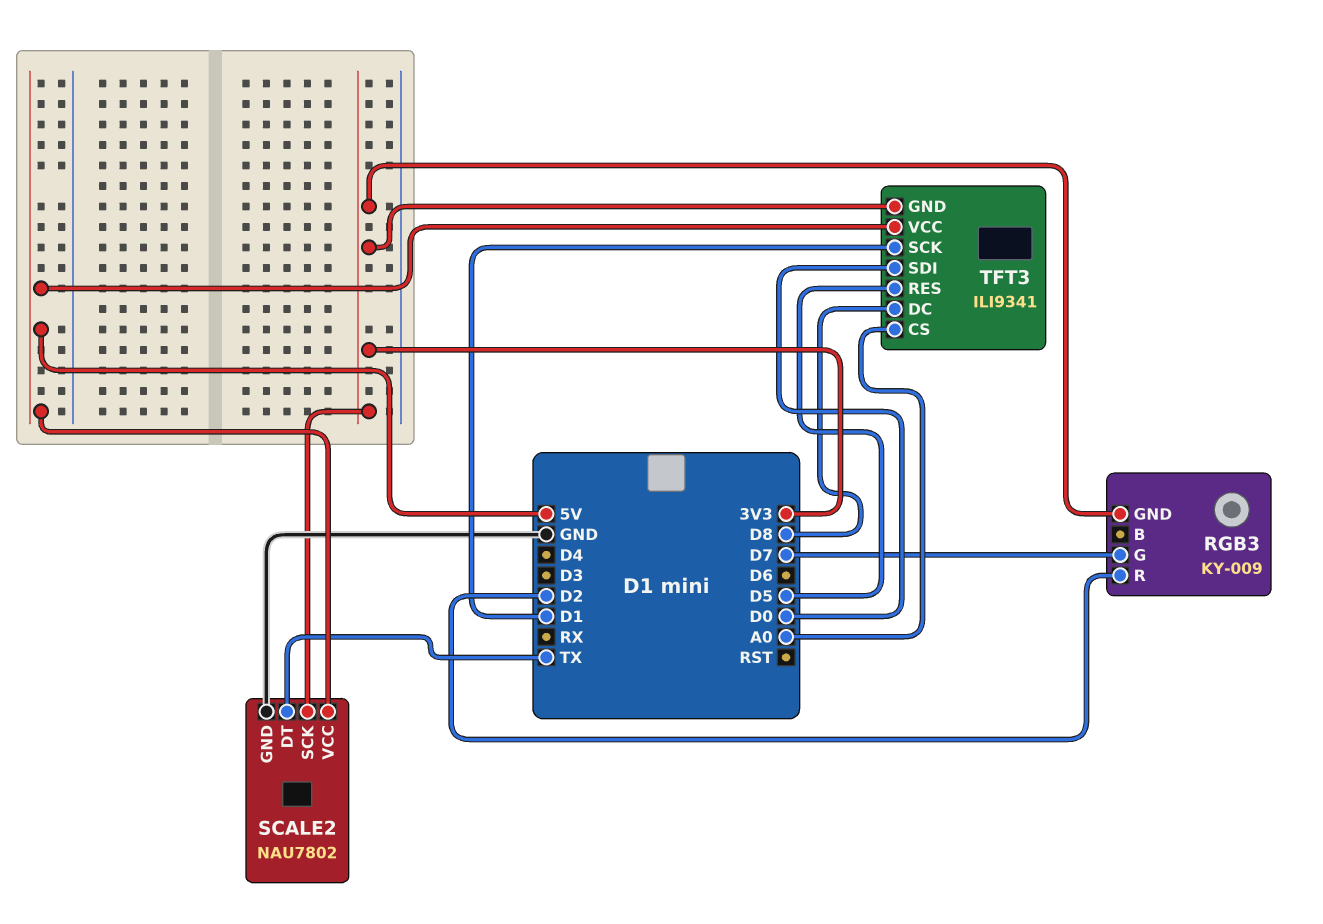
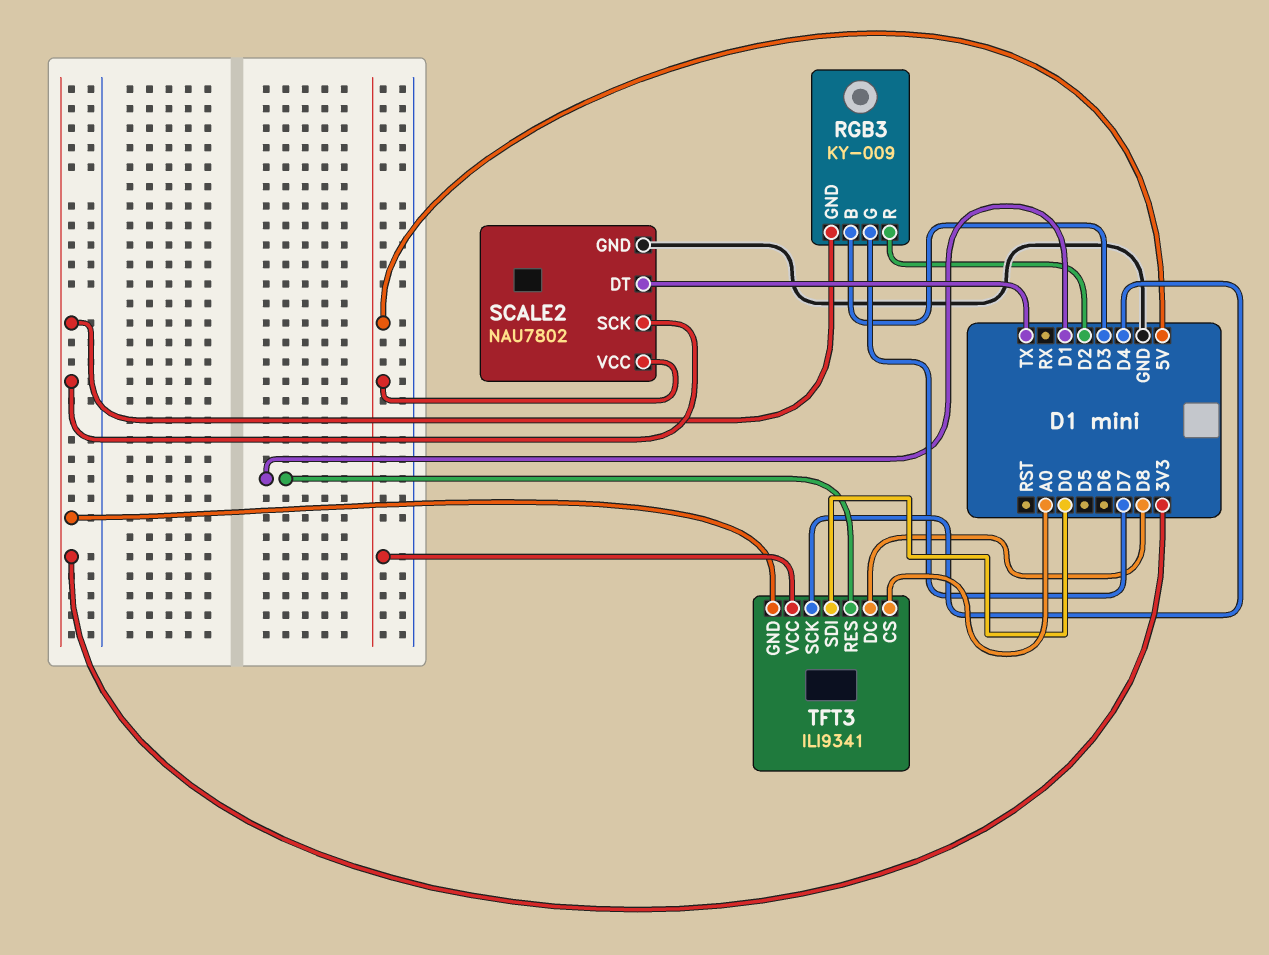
RGB3 pin B: none -> D3
TFT3 pin RES: D5 -> D1
TFT3 pin SCK: D1 -> D4

